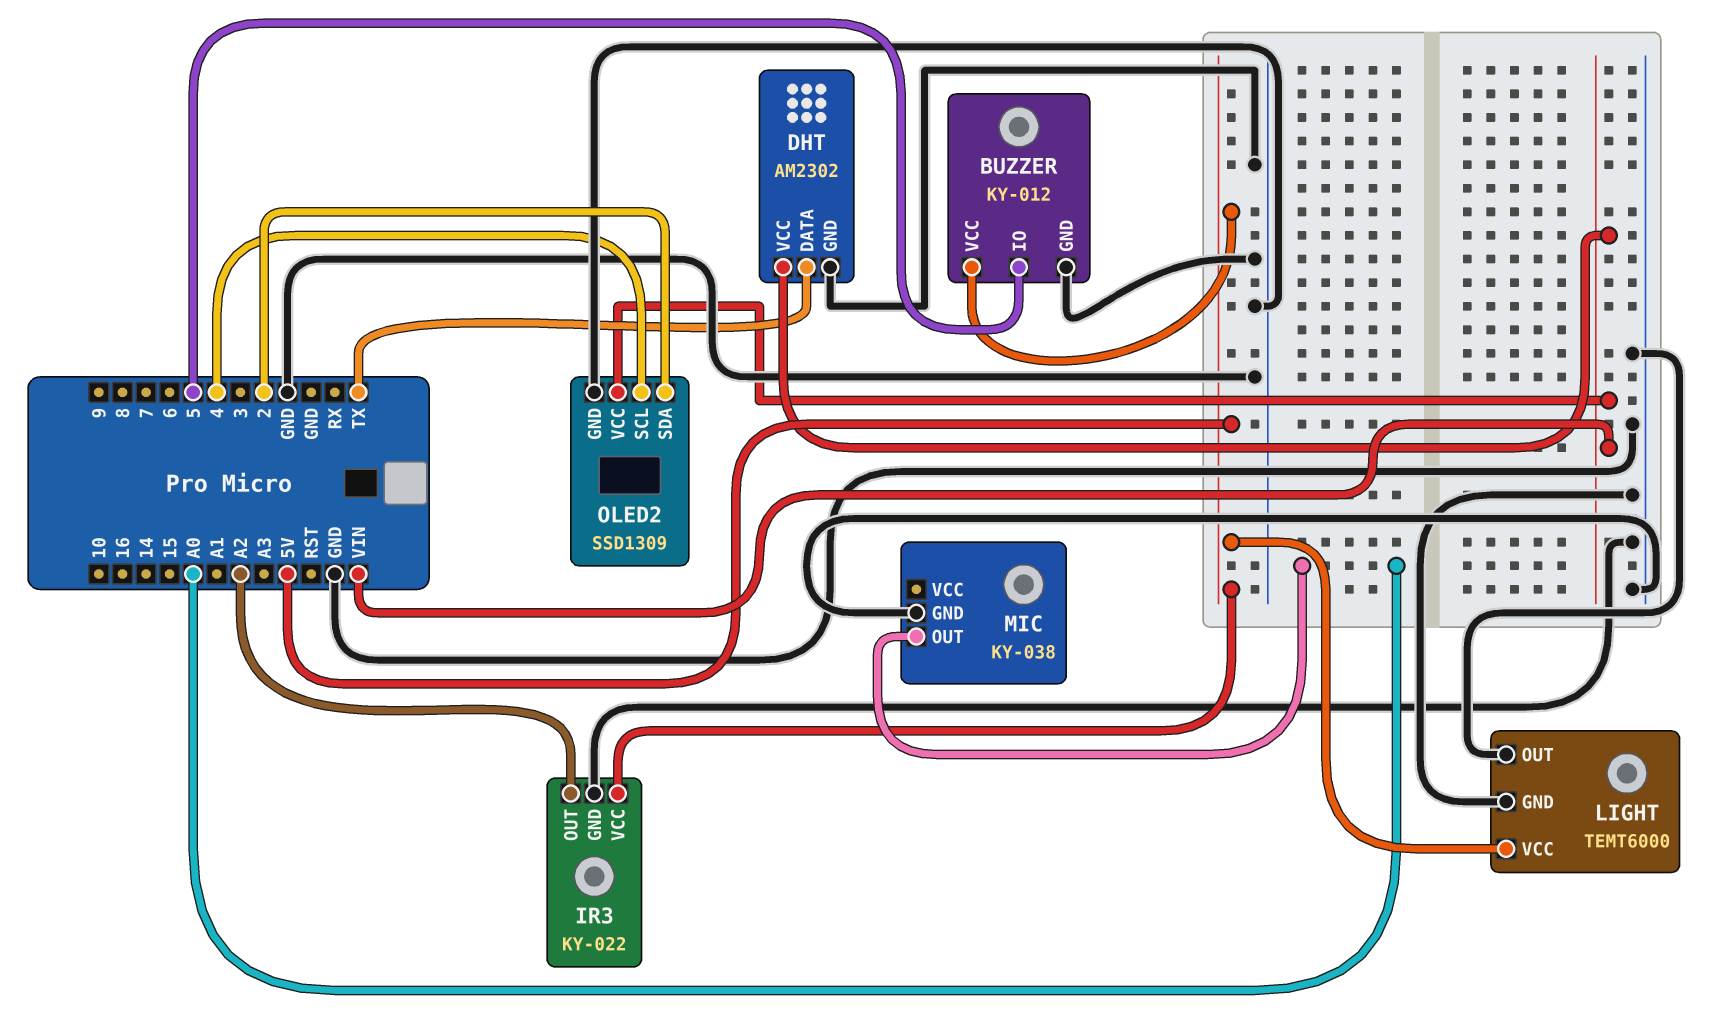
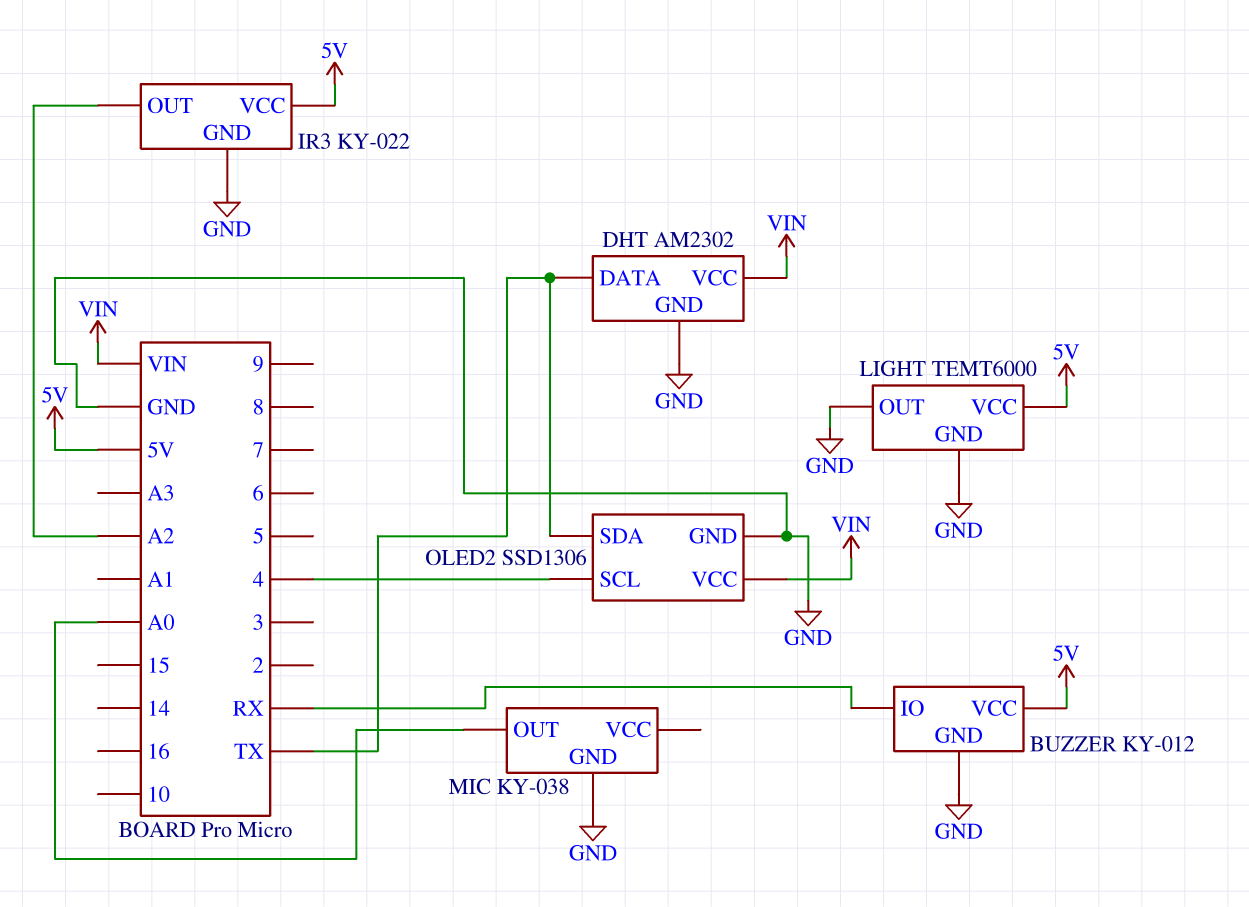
BUZZER pin IO: 5 -> RX
OLED2: SSD1309 -> SSD1306
OLED2 pin SDA: 2 -> TX

